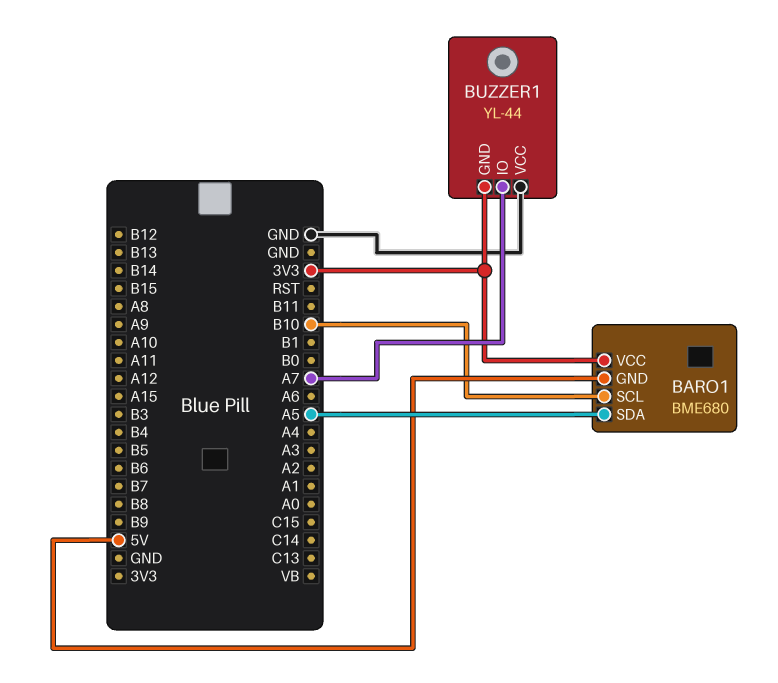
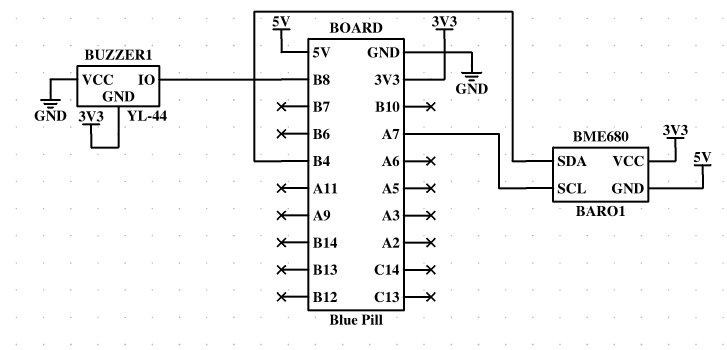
BARO1 pin SCL: B10 -> A7
BARO1 pin SDA: A5 -> B4
BUZZER1 pin IO: A7 -> B8

